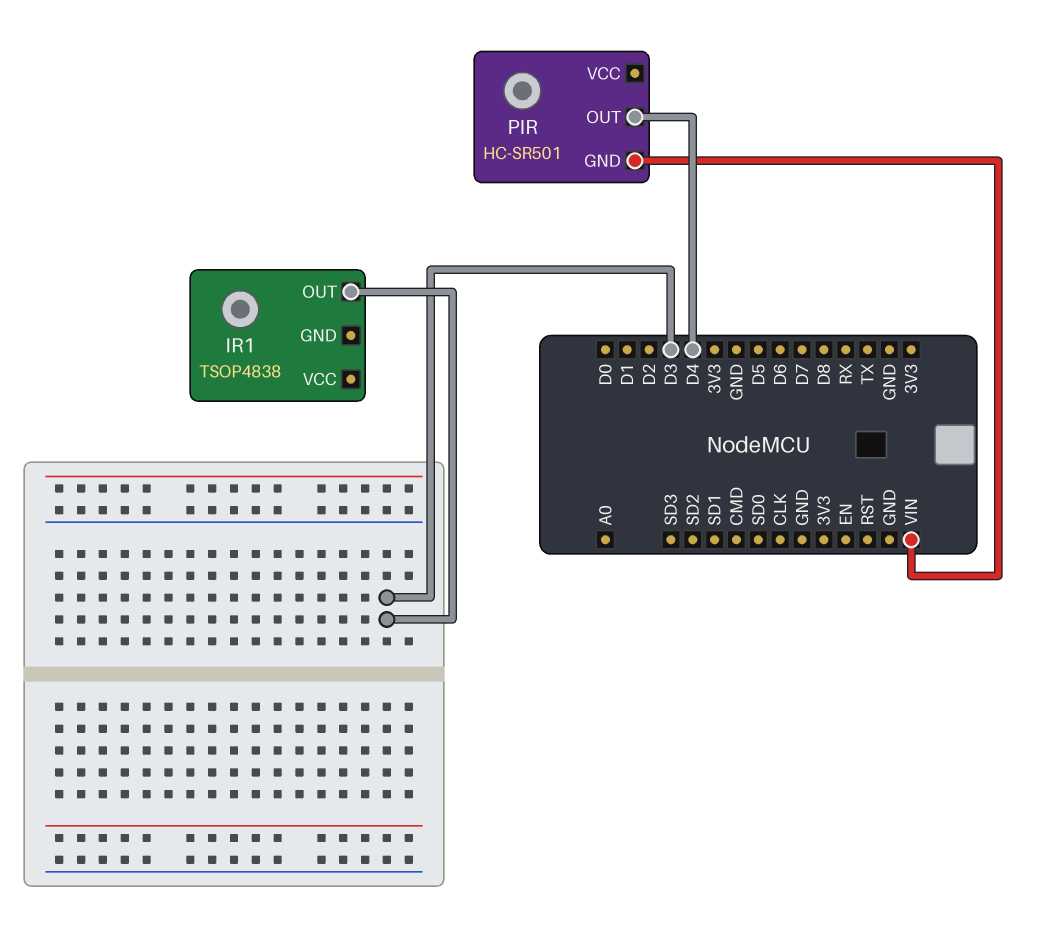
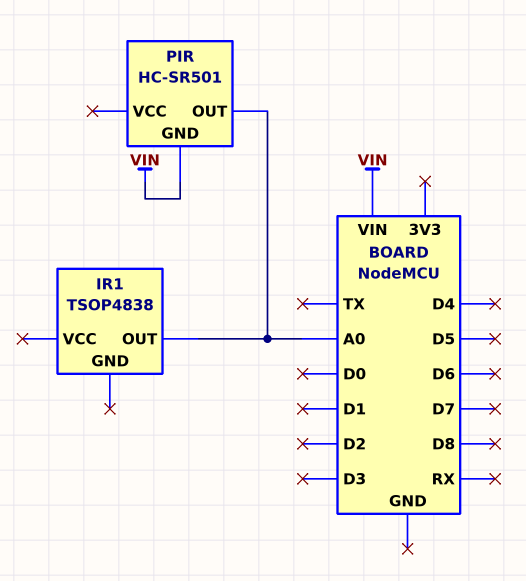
IR1 pin OUT: D3 -> A0
PIR pin OUT: D4 -> A0

